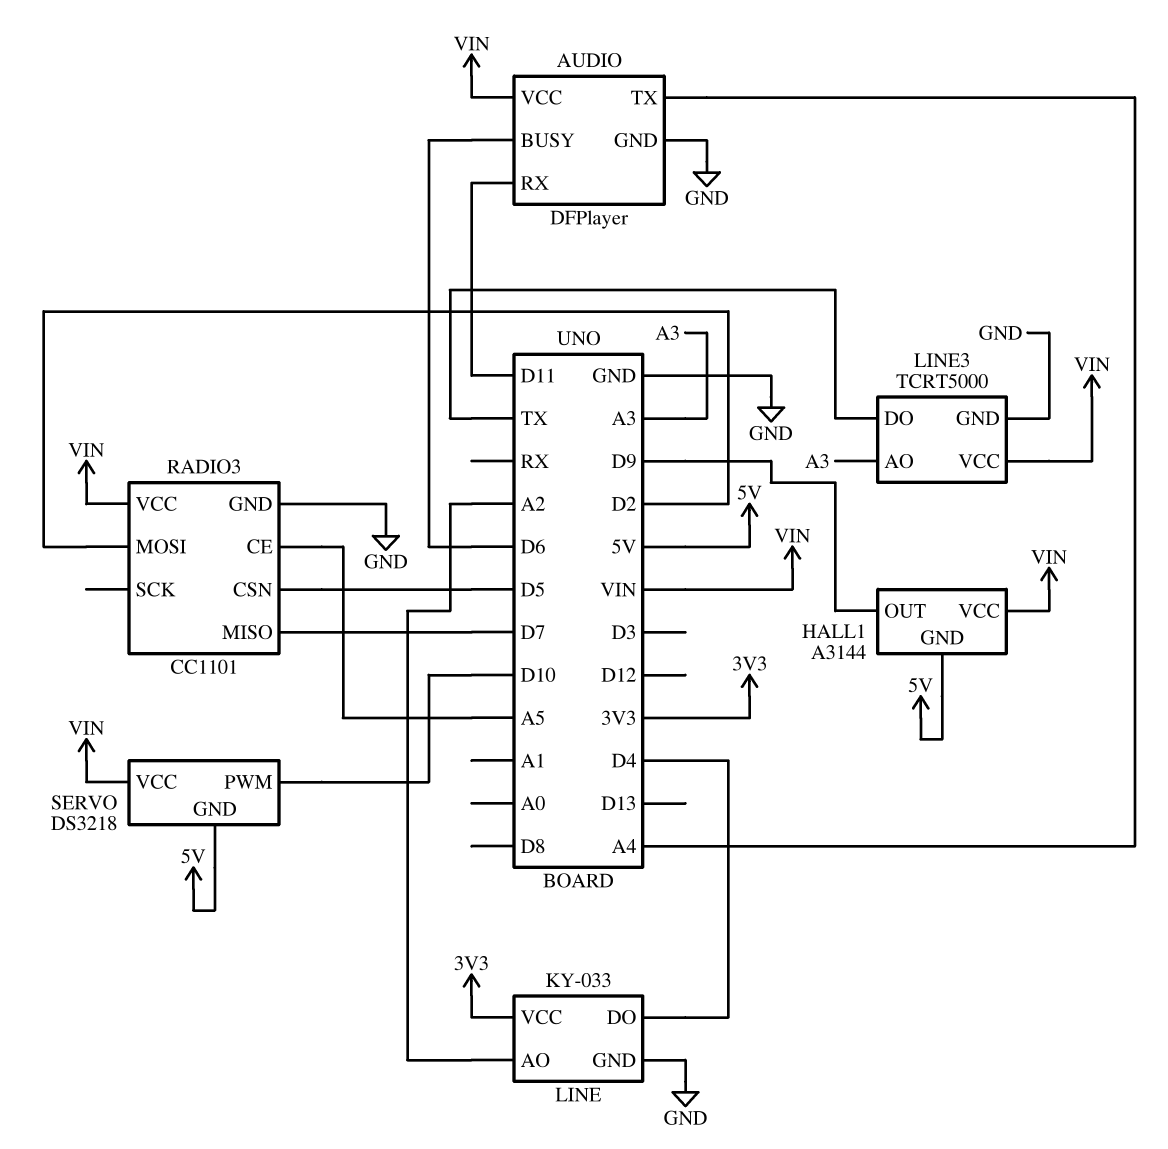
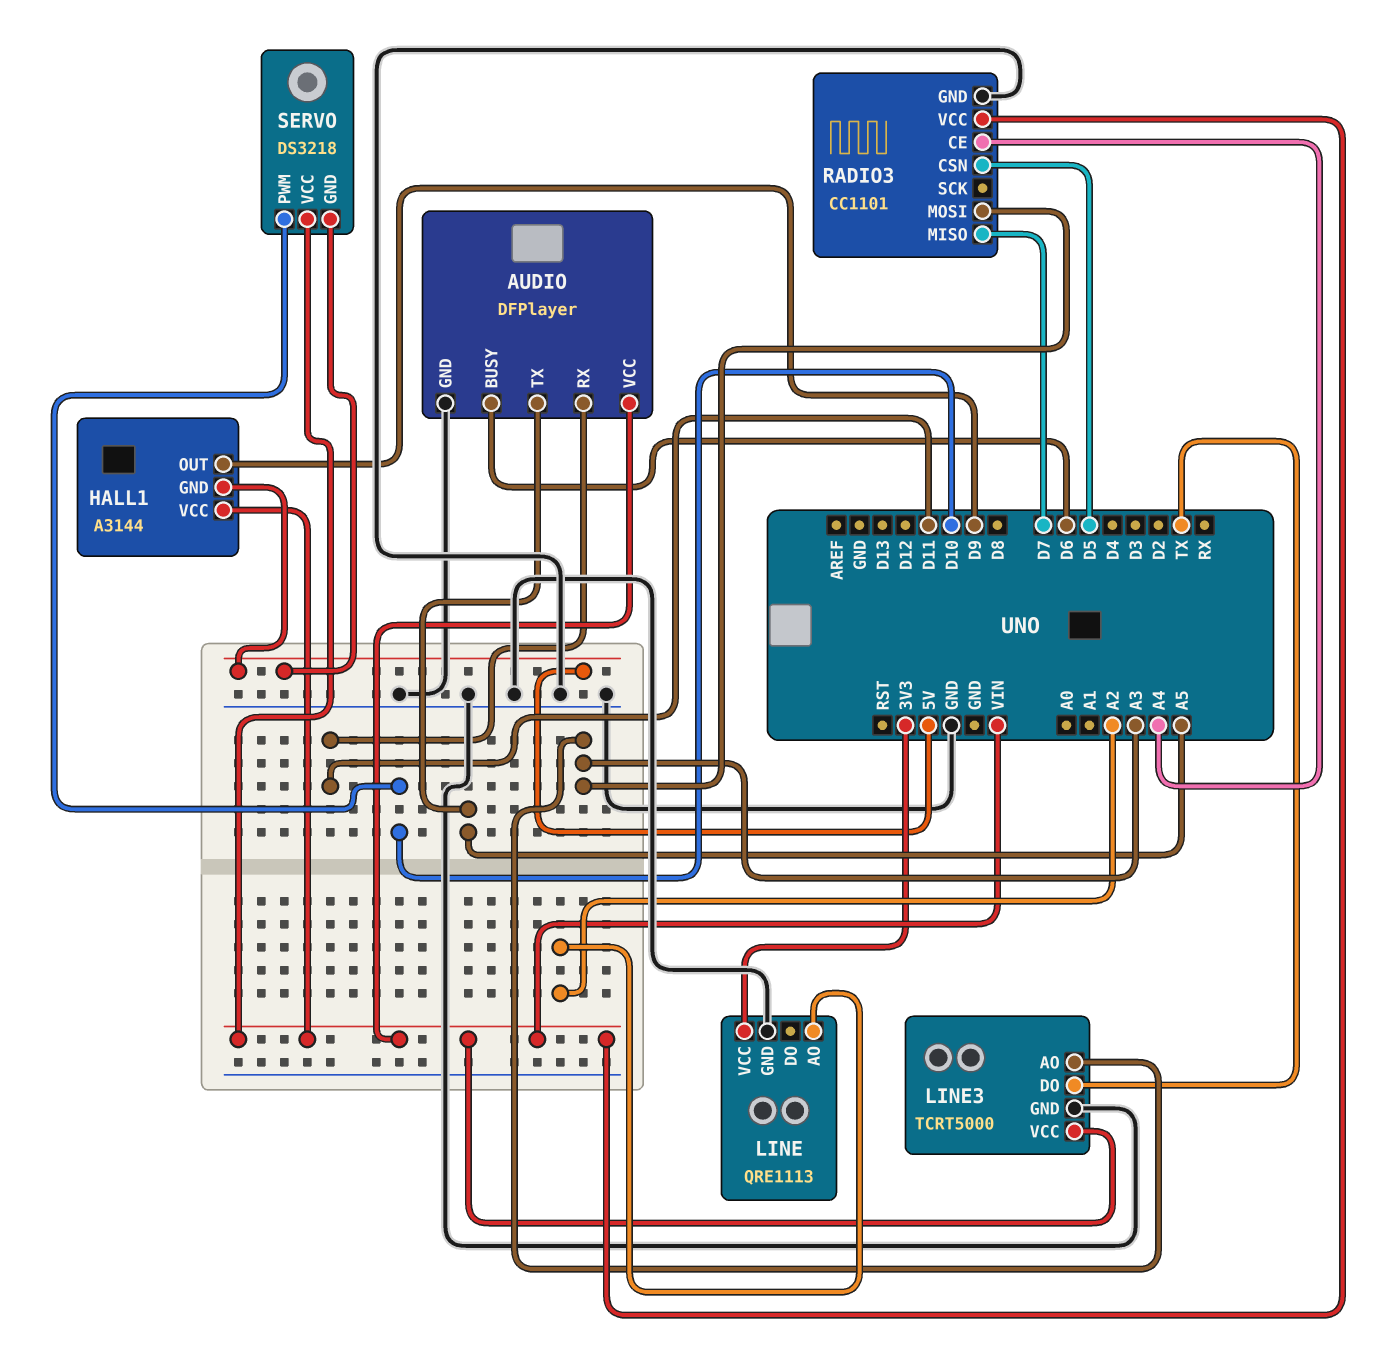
AUDIO pin TX: A4 -> A5
LINE: KY-033 -> QRE1113
LINE pin DO: D4 -> none
RADIO3 pin CE: A5 -> A4
RADIO3 pin MOSI: D2 -> A3

